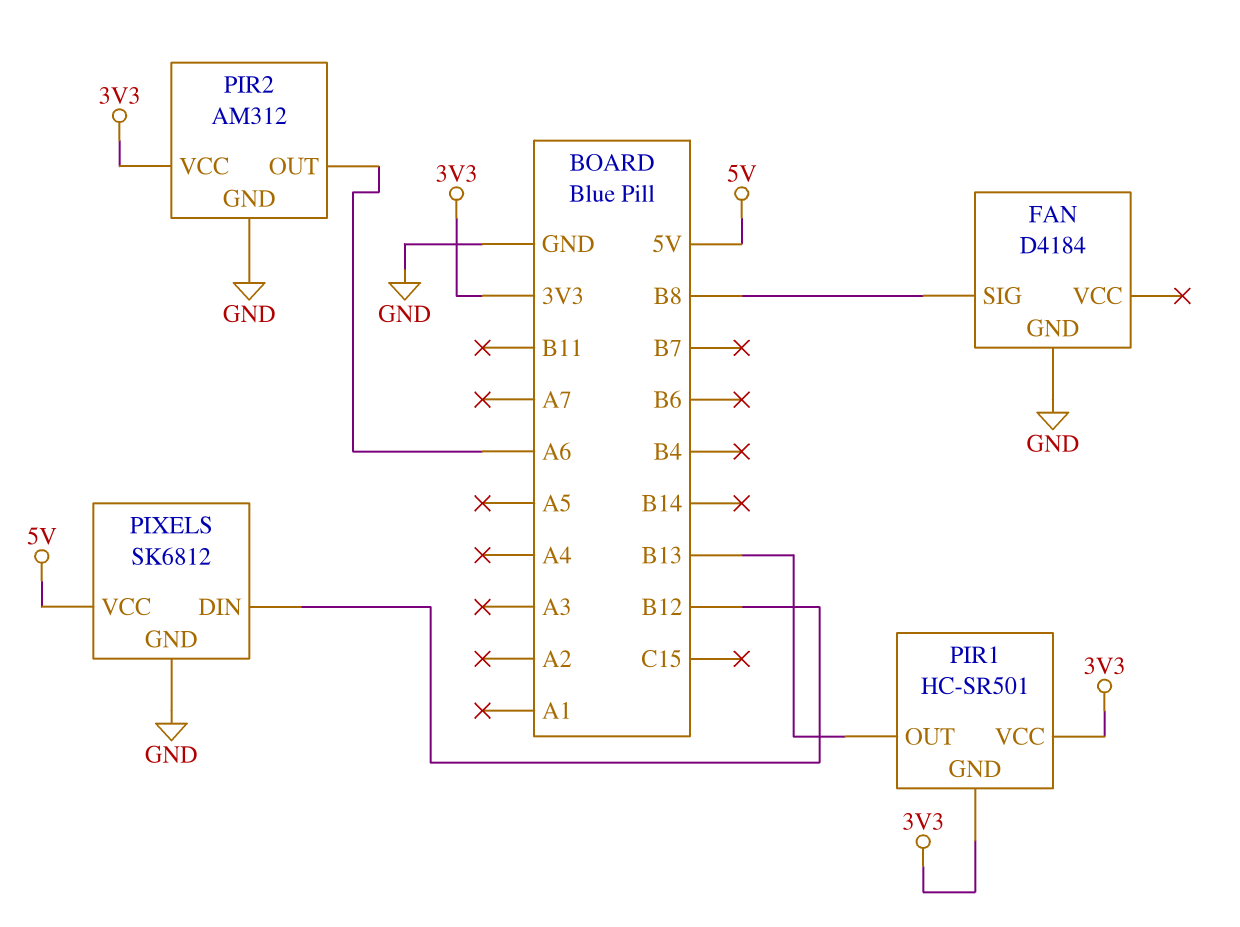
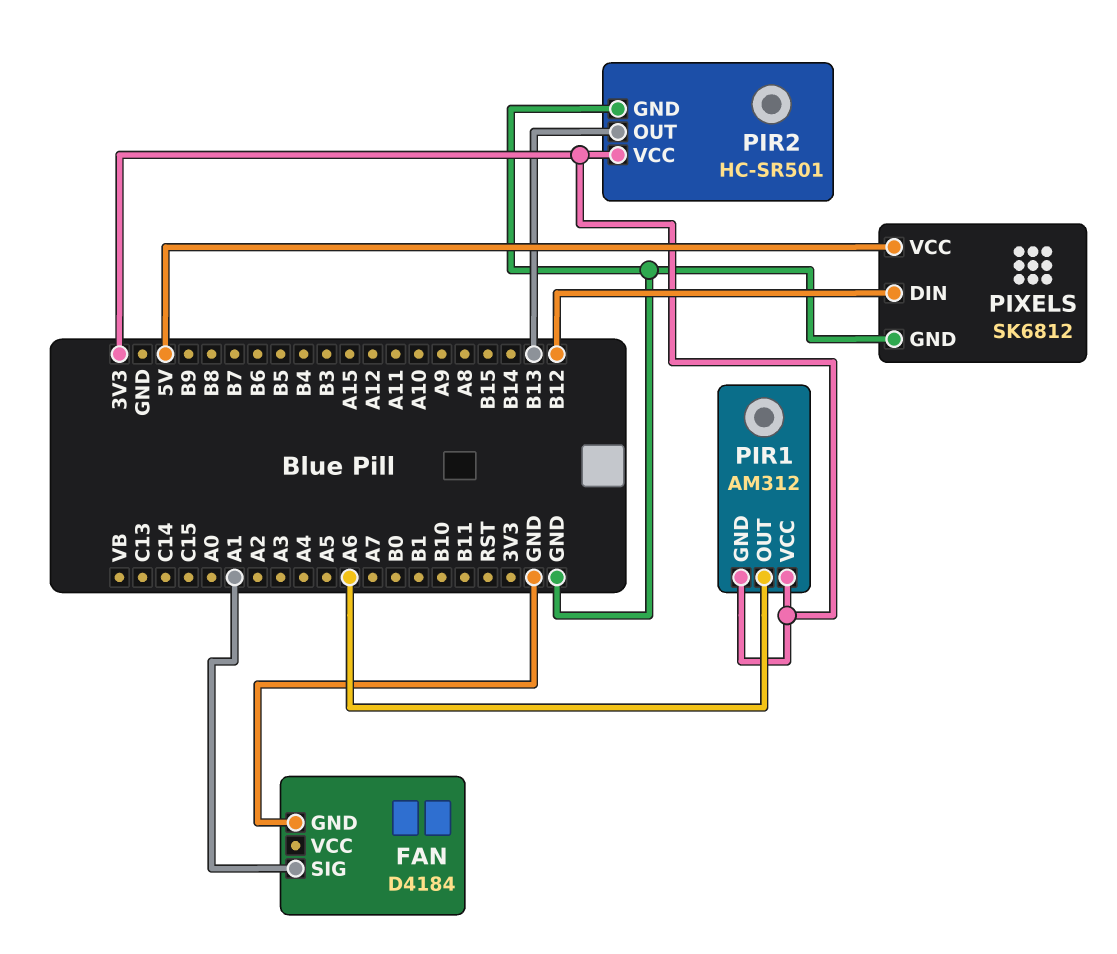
FAN pin SIG: B8 -> A1
PIR1: HC-SR501 -> AM312
PIR1 pin OUT: B13 -> A6
PIR2: AM312 -> HC-SR501
PIR2 pin OUT: A6 -> B13

